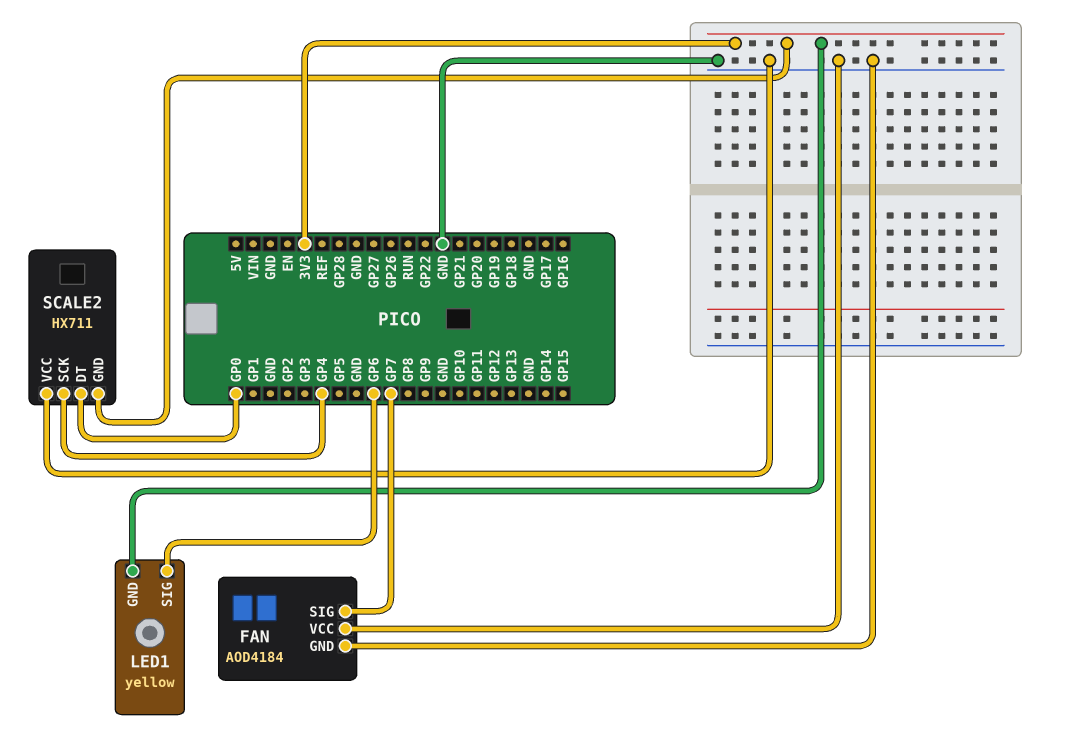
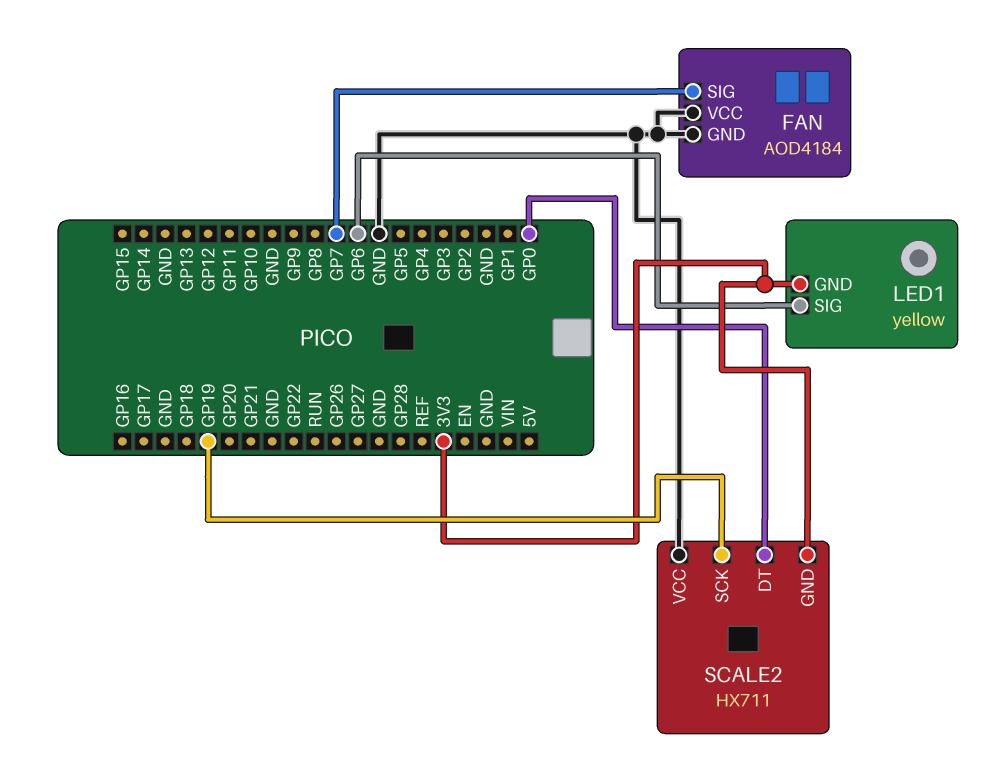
SCALE2 pin SCK: GP4 -> GP19

